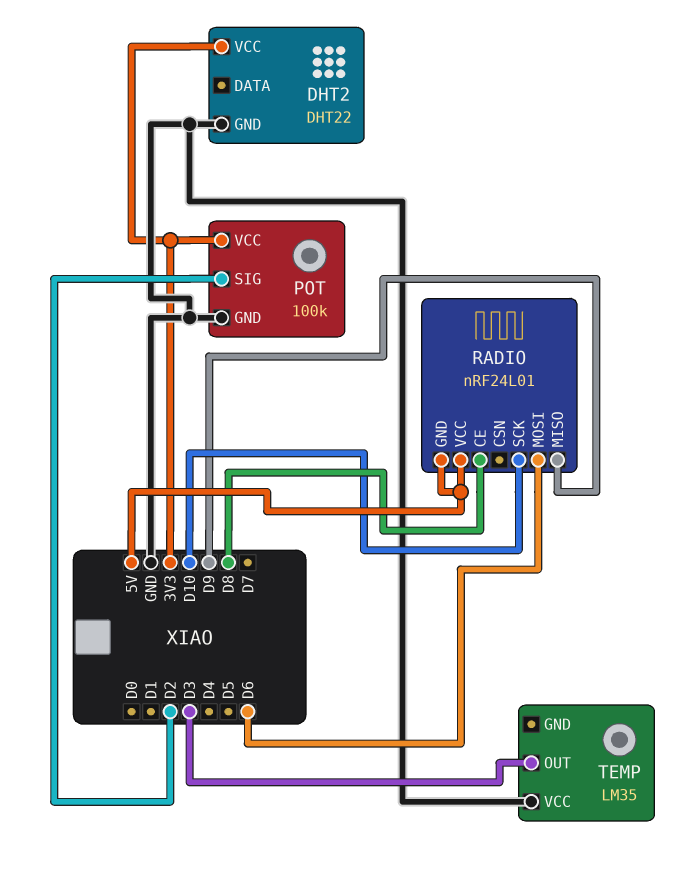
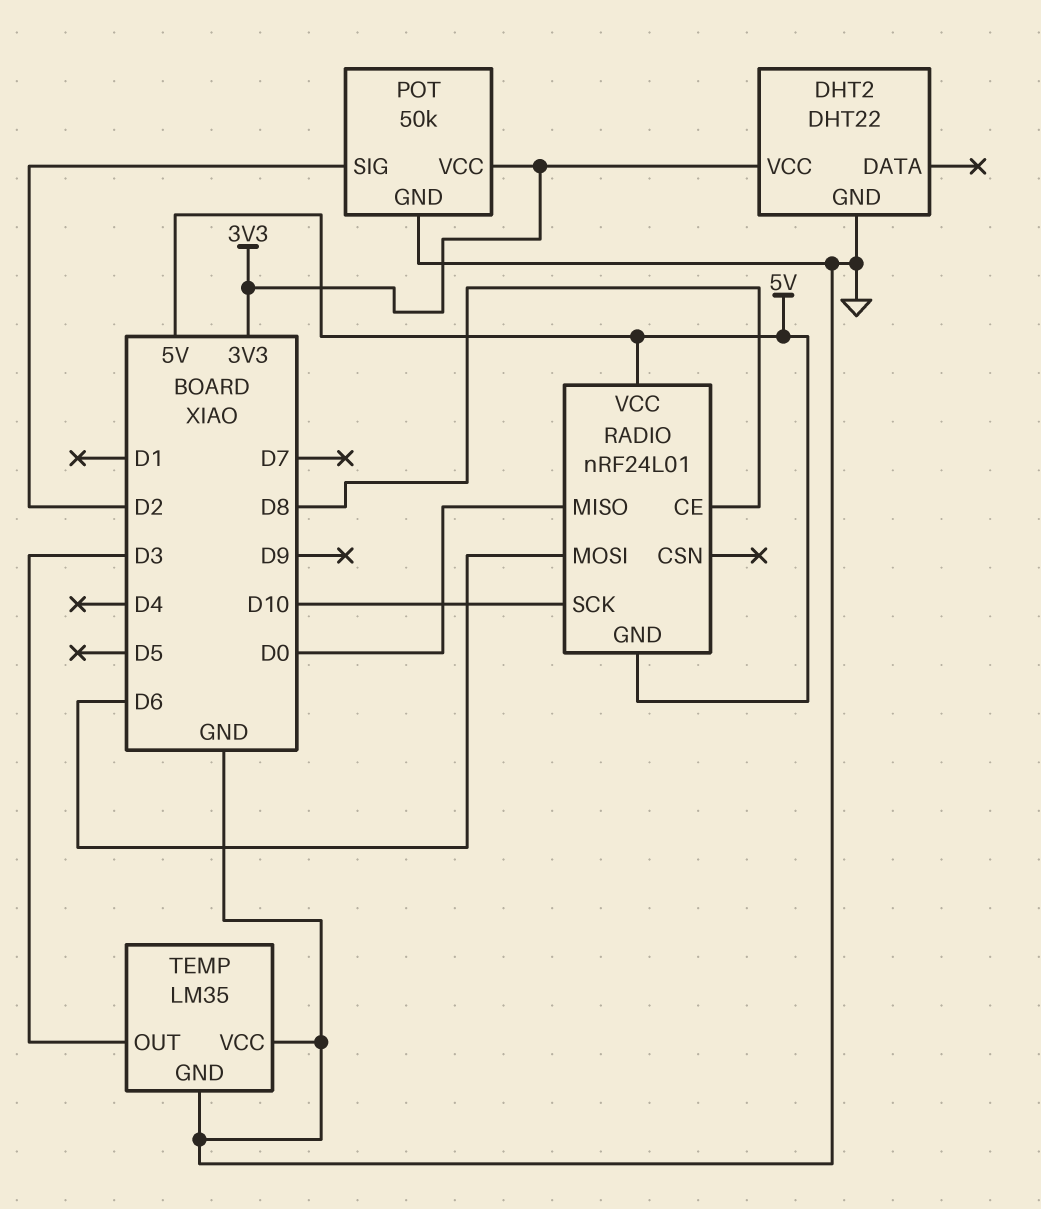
POT: 100k -> 50k
RADIO pin MISO: D9 -> D0
TEMP pin GND: none -> GND

